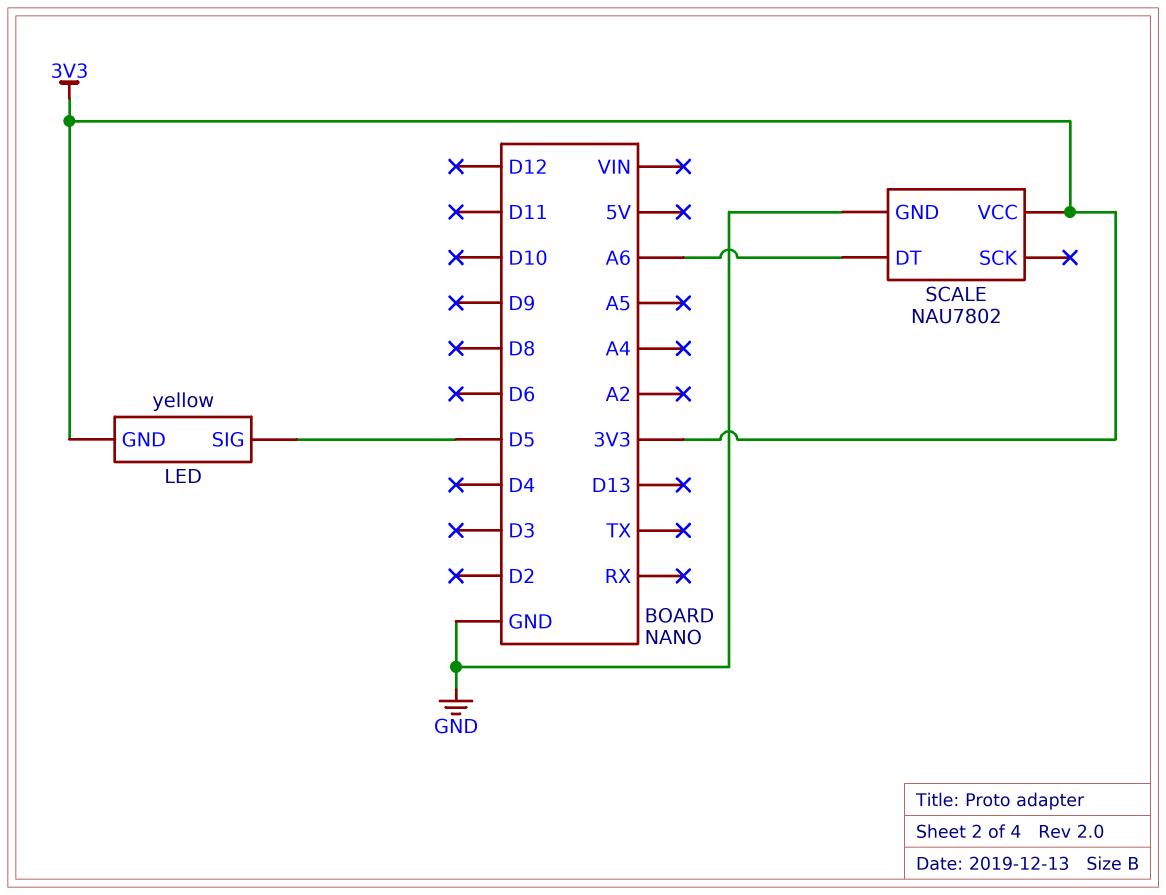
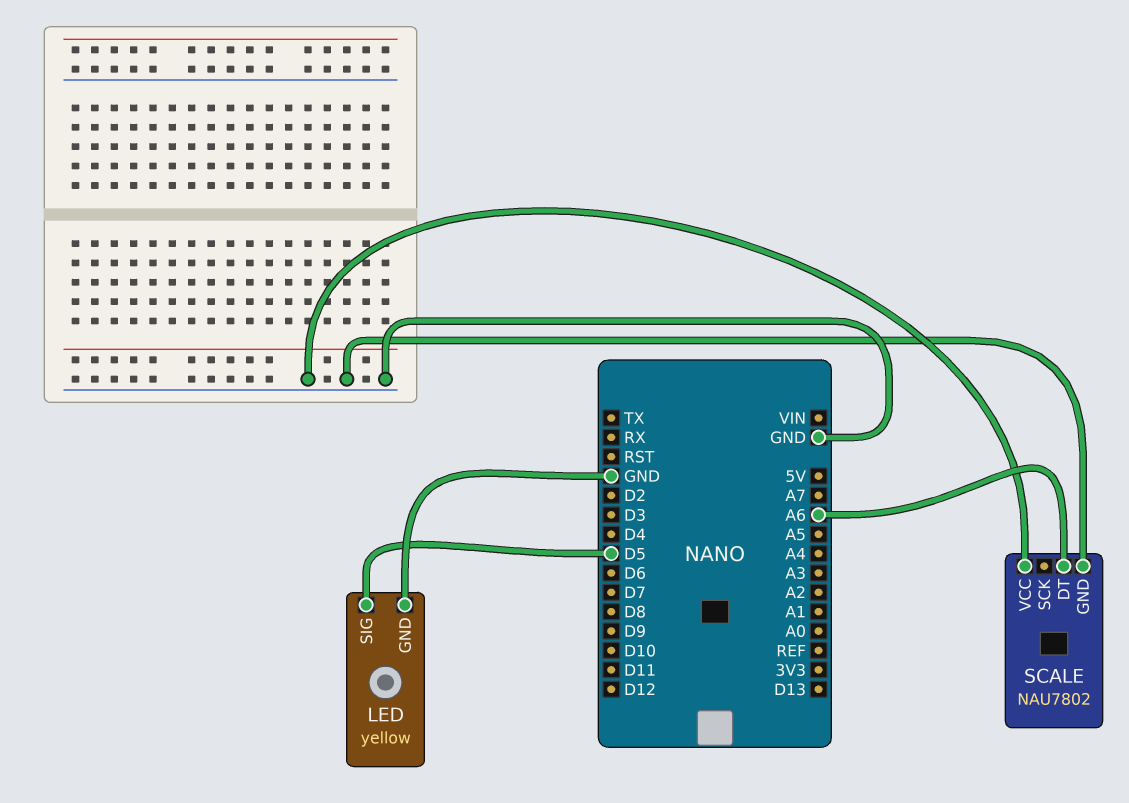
LED pin GND: 3V3 -> GND
SCALE pin VCC: 3V3 -> GND

